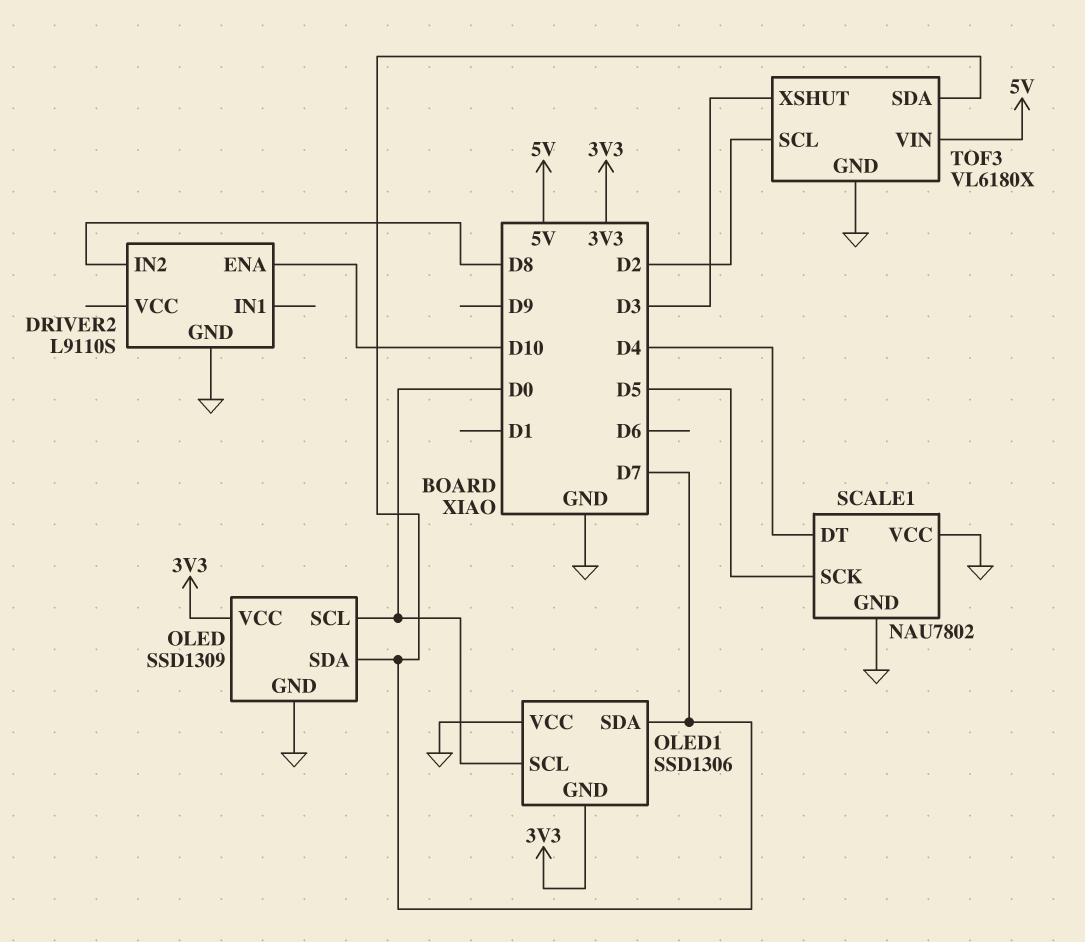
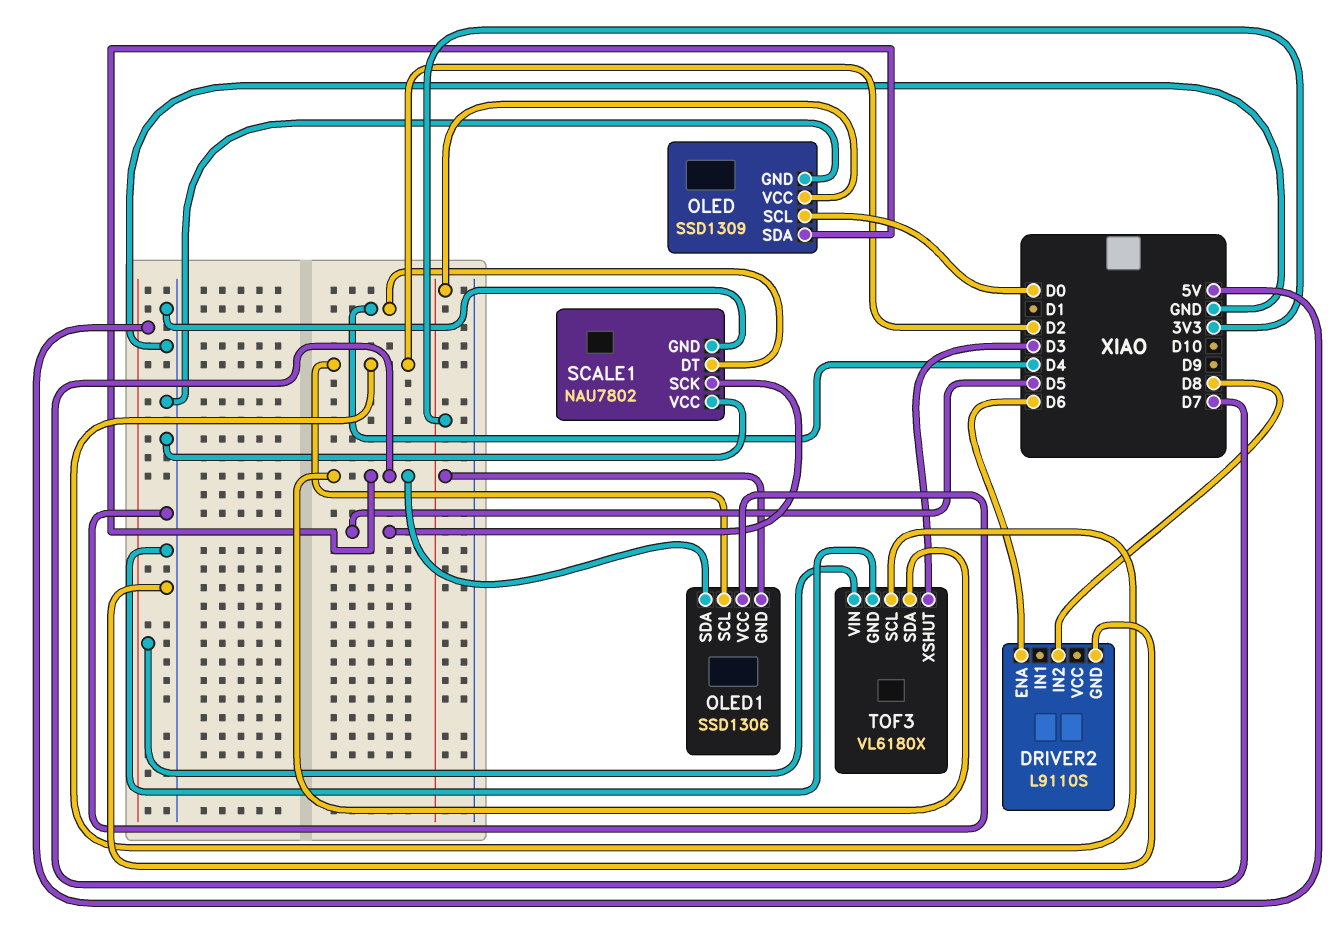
DRIVER2 pin ENA: D10 -> D6
OLED1 pin SCL: D0 -> D2

